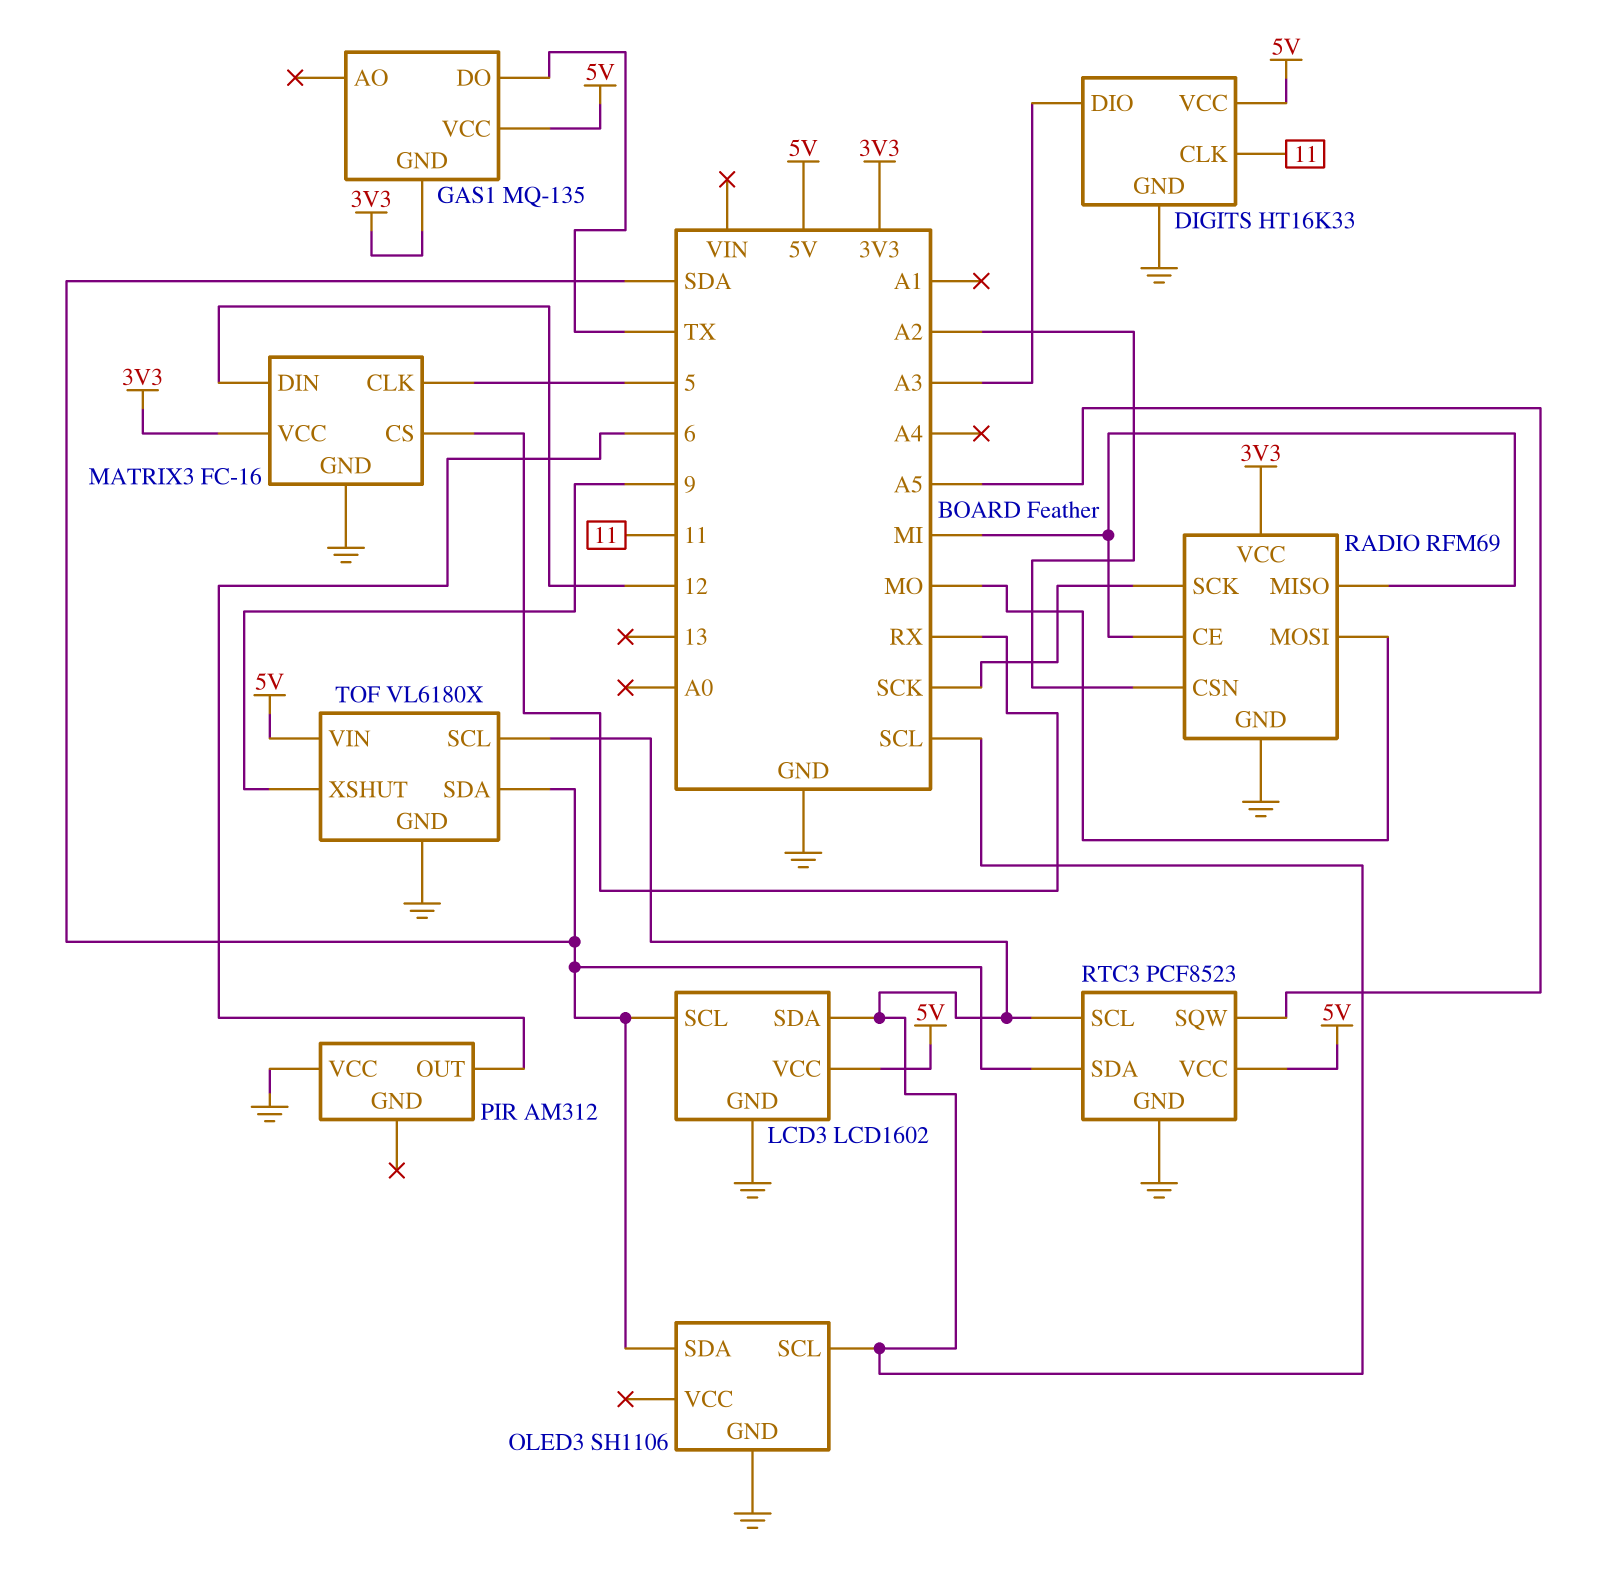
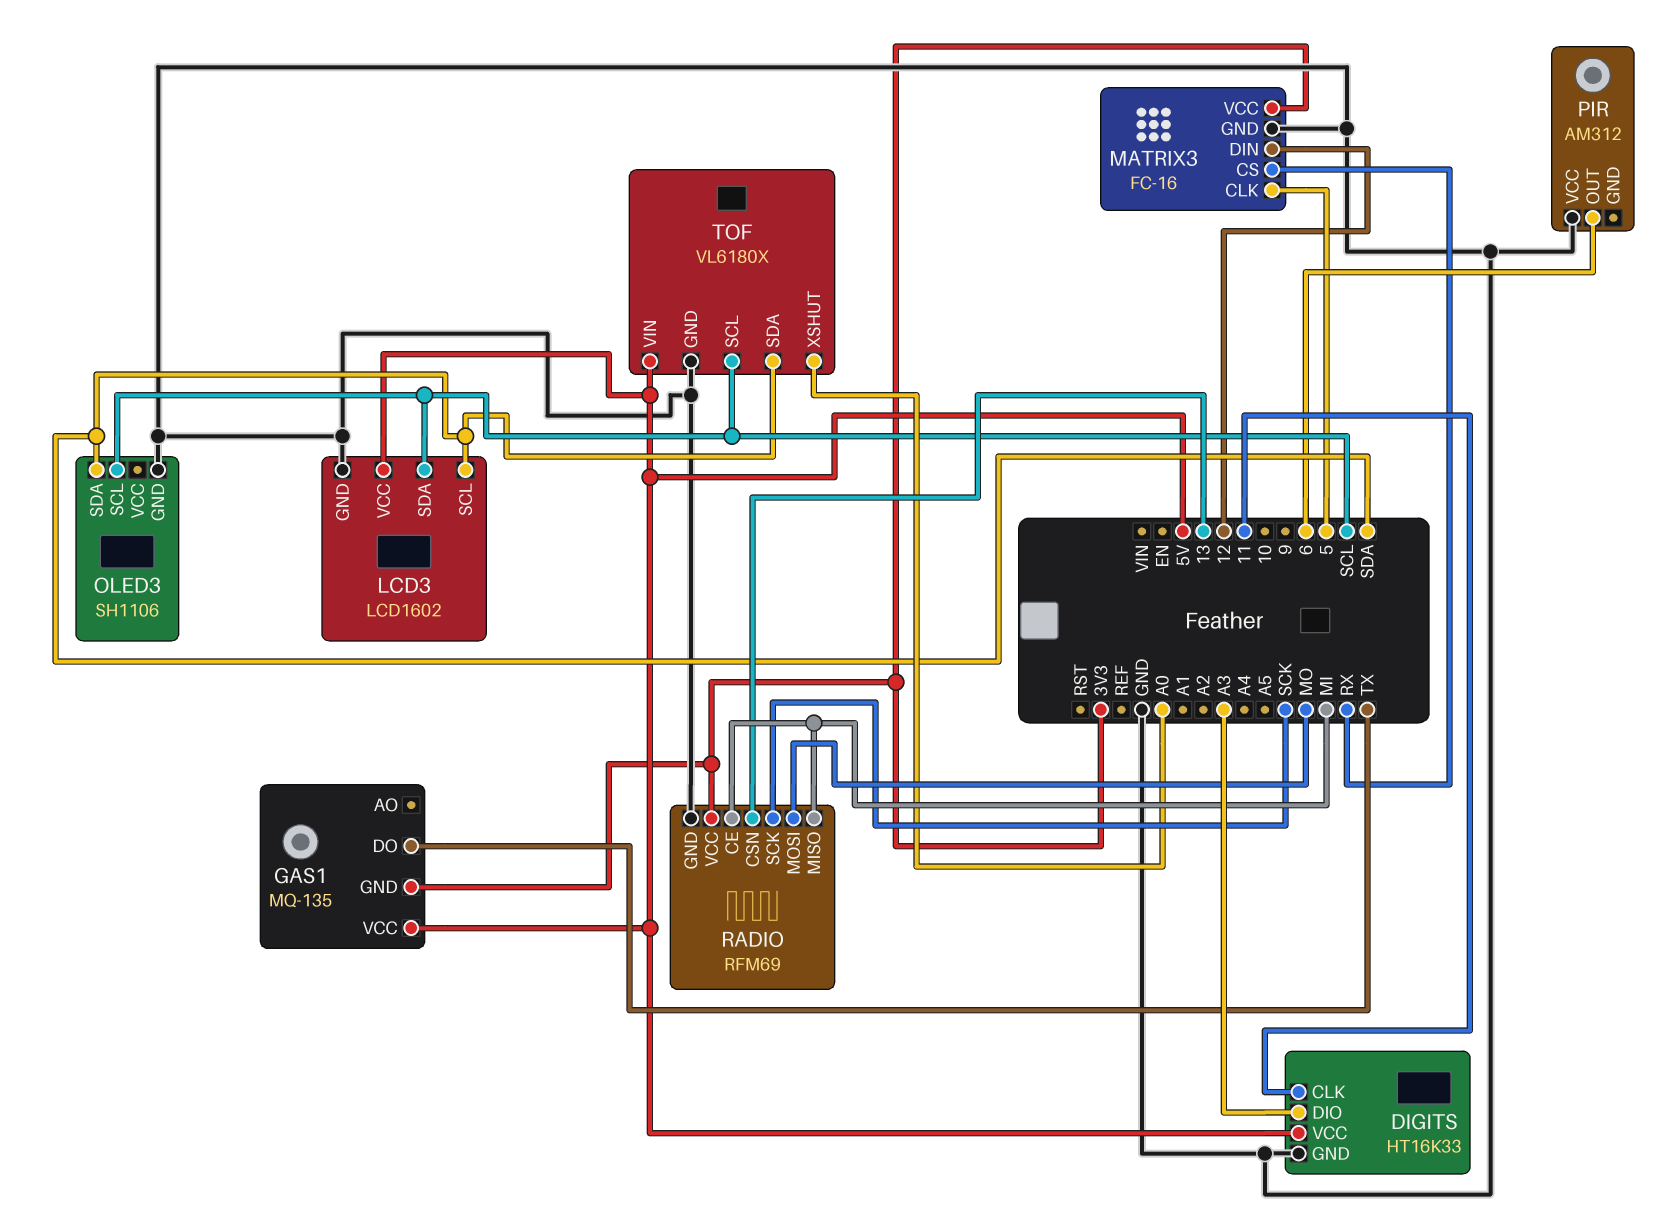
RADIO pin CSN: A2 -> 13
RTC3: PCF8523 -> none
RTC3 pin GND: GND -> none
RTC3 pin SCL: SCL -> none
RTC3 pin SDA: SDA -> none
RTC3 pin SQW: A5 -> none
RTC3 pin VCC: 5V -> none
TOF pin XSHUT: 9 -> A0

